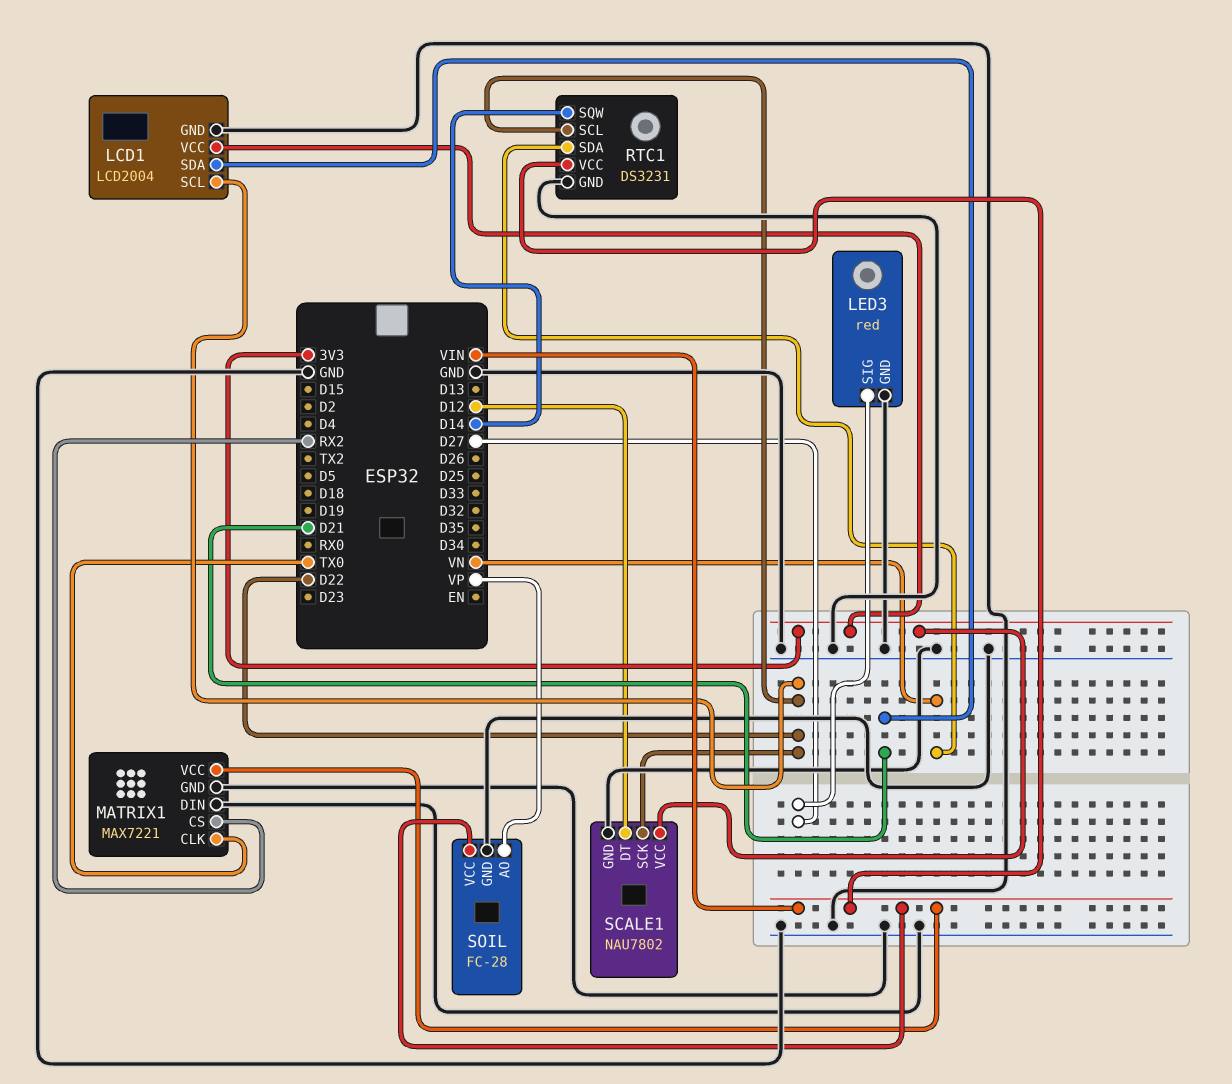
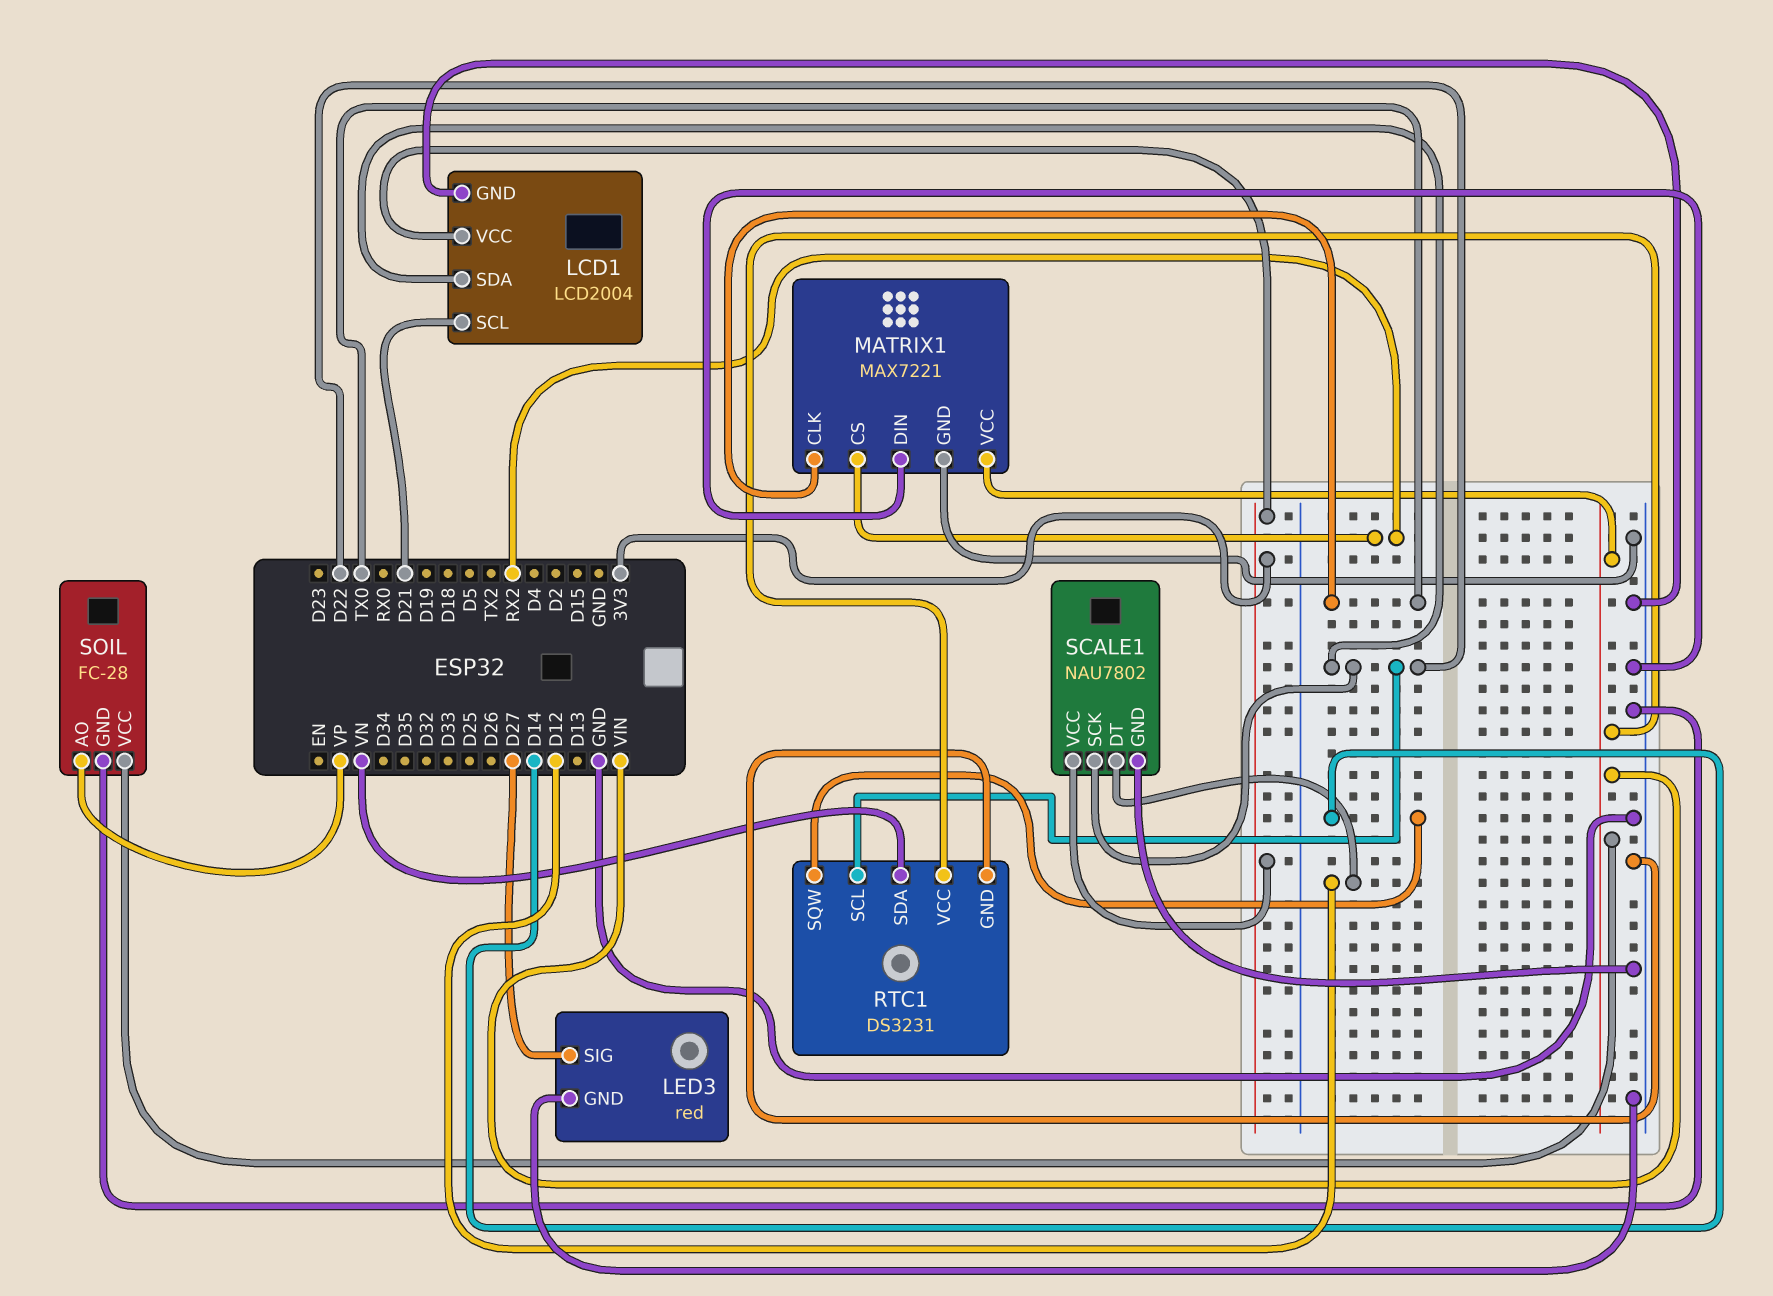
LCD1 pin SCL: D22 -> D21
LCD1 pin SDA: D21 -> D22

